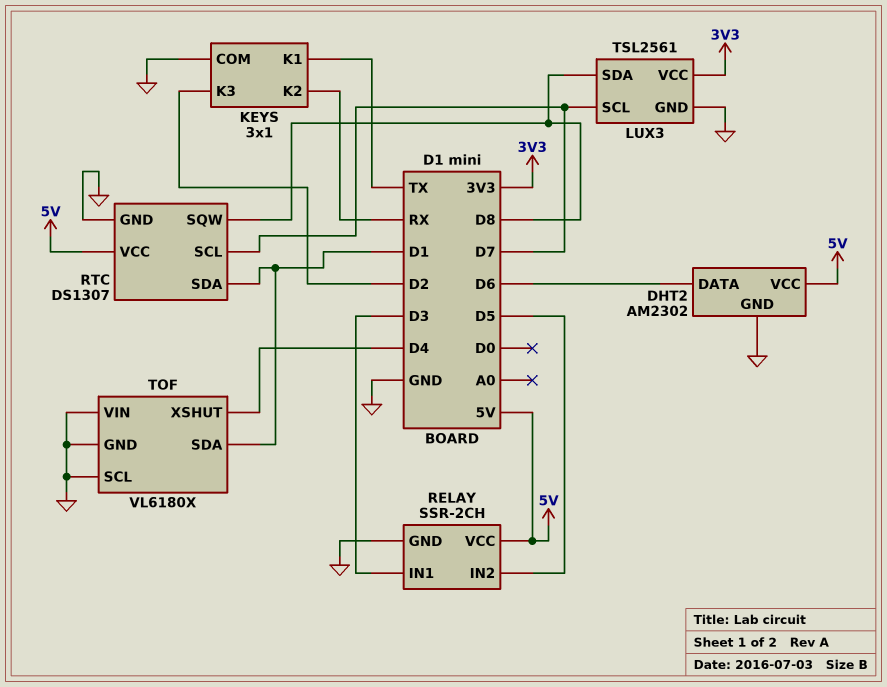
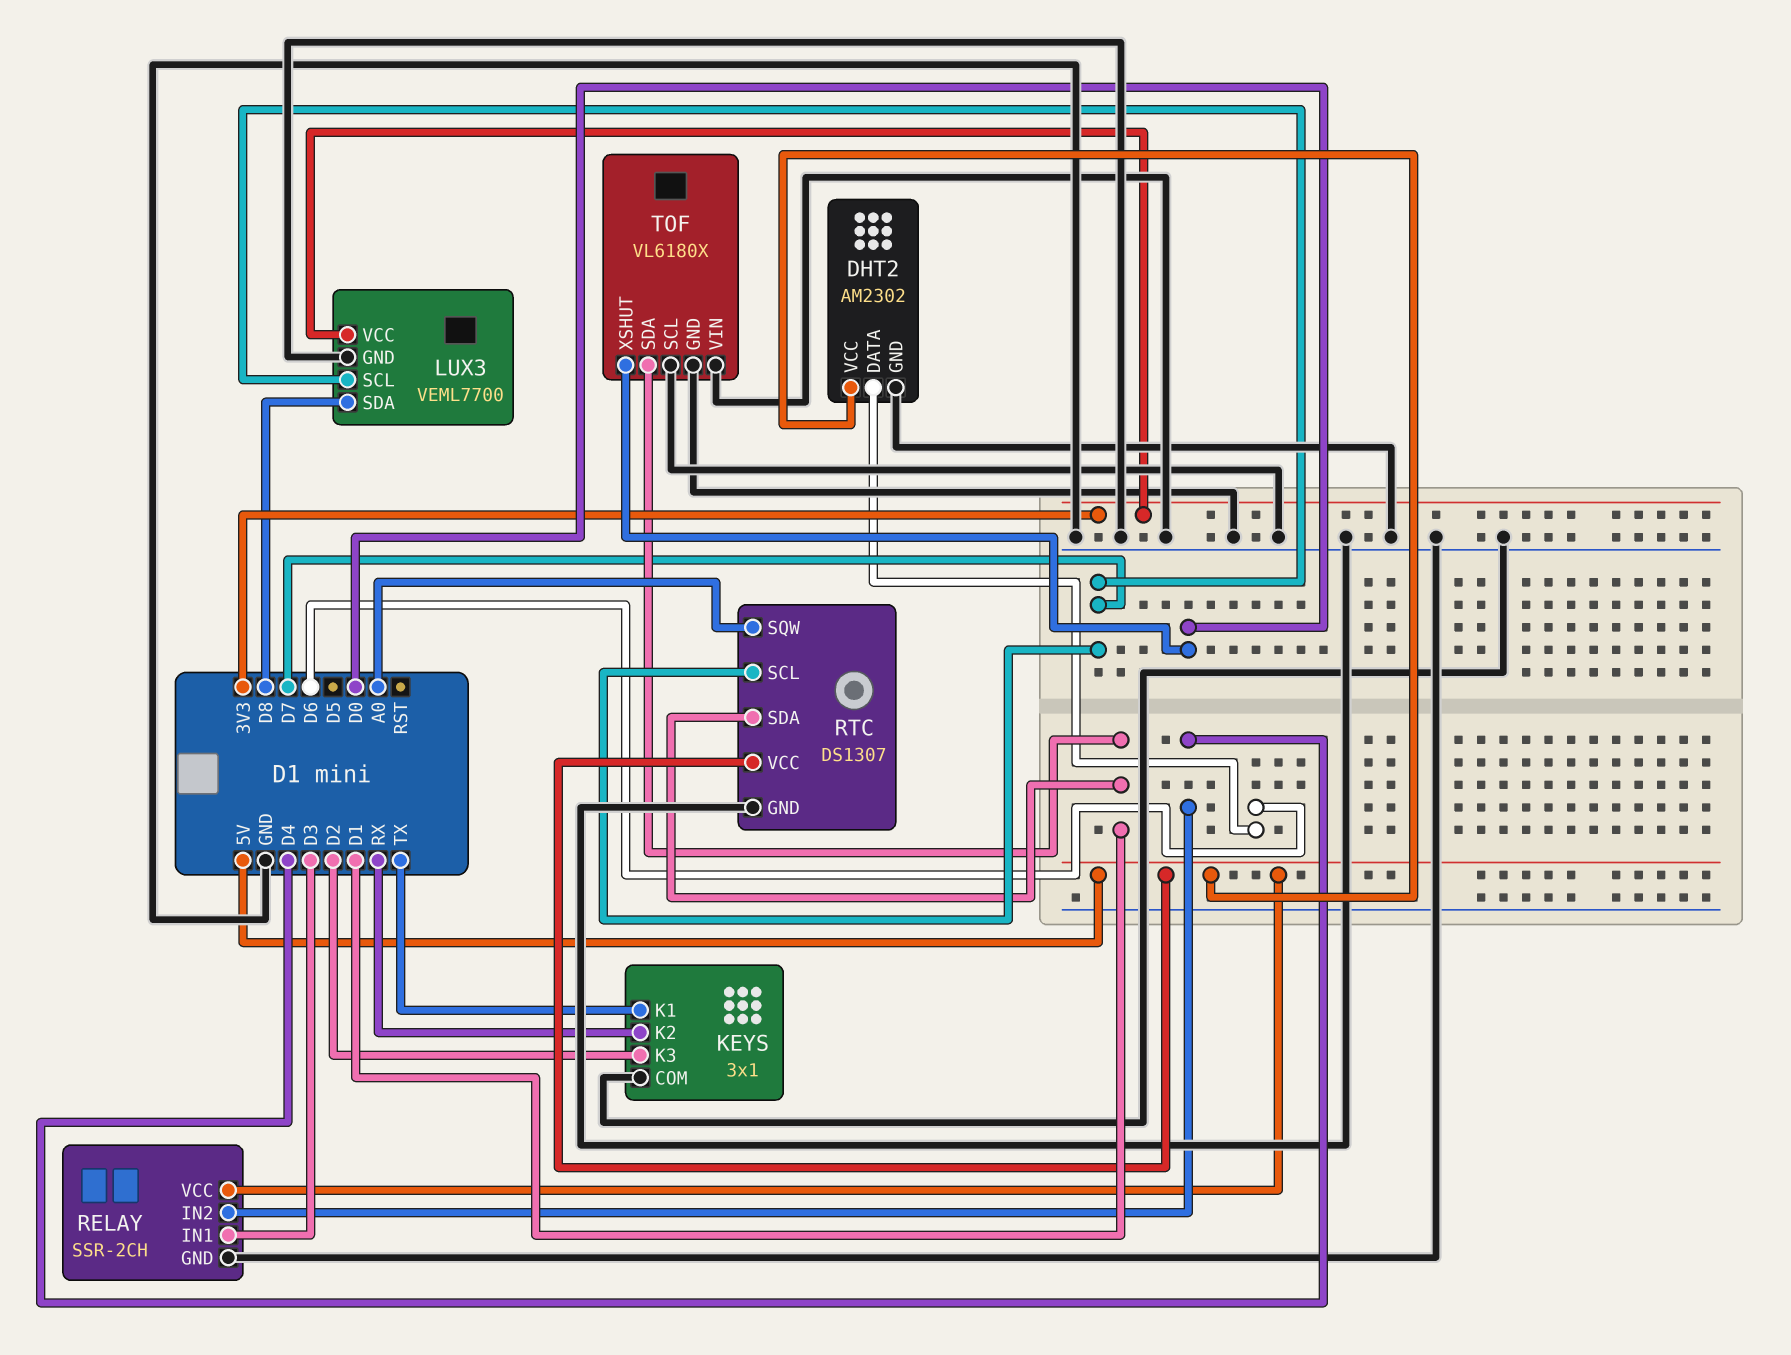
LUX3: TSL2561 -> VEML7700
RELAY pin IN2: D5 -> D4
RTC pin SQW: D8 -> A0
TOF pin XSHUT: D4 -> D0

